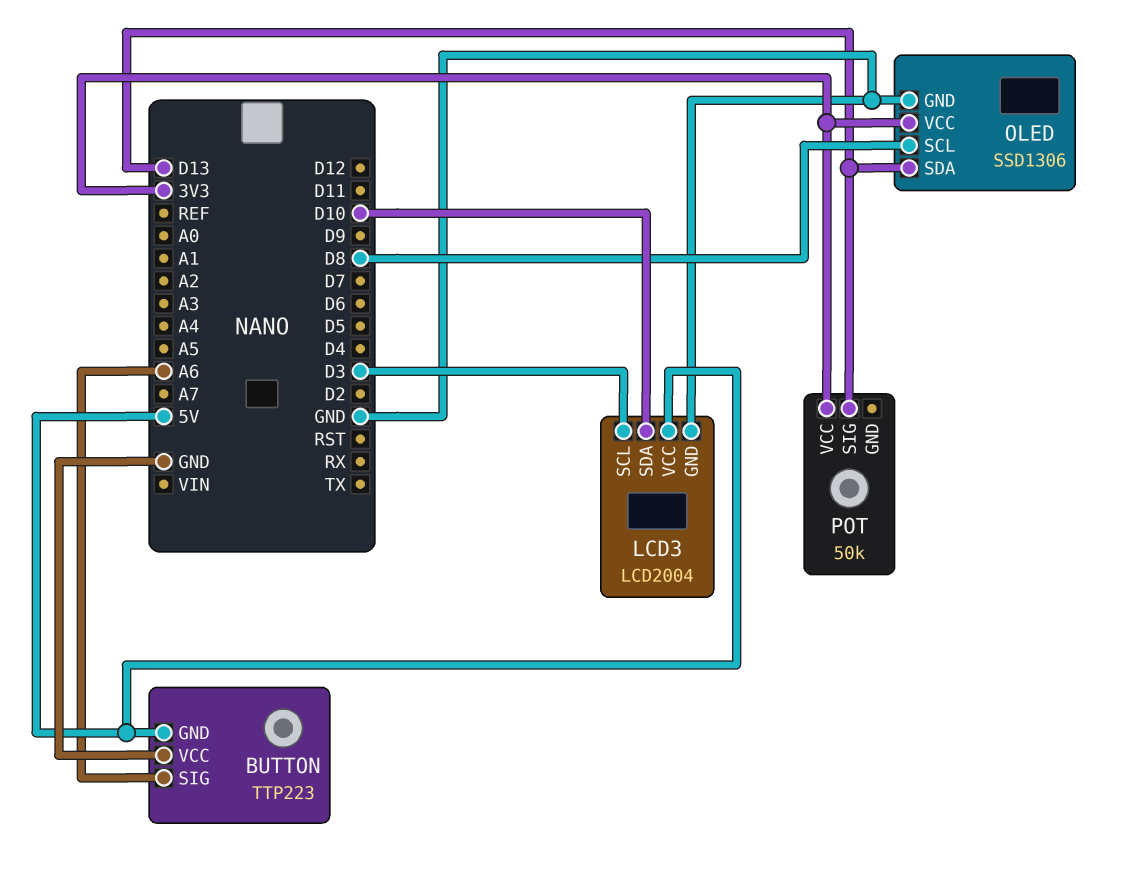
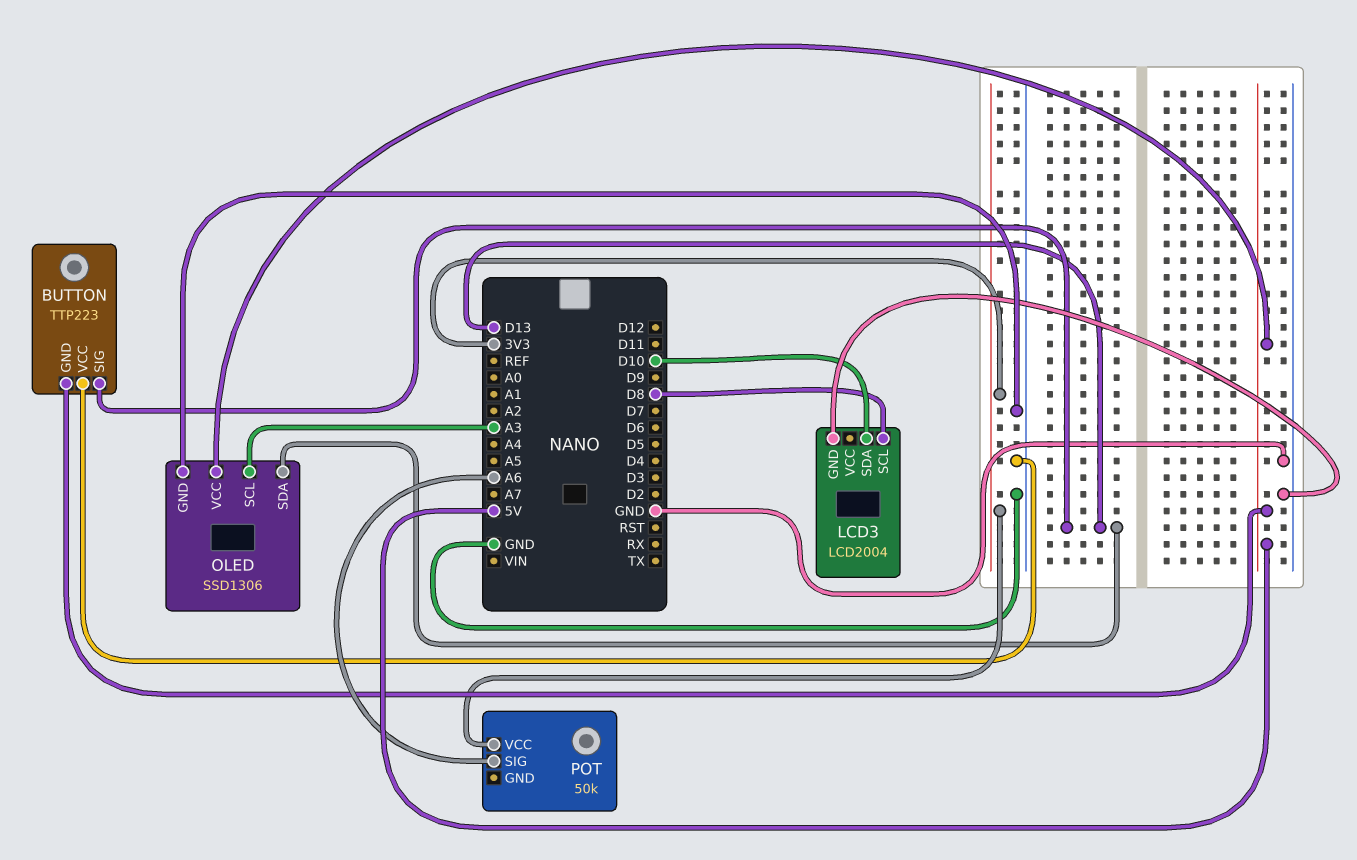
BUTTON pin SIG: A6 -> D13
LCD3 pin SCL: D3 -> D8
LCD3 pin VCC: 5V -> none
OLED pin SCL: D8 -> A3
OLED pin VCC: 3V3 -> 5V
POT pin SIG: D13 -> A6

